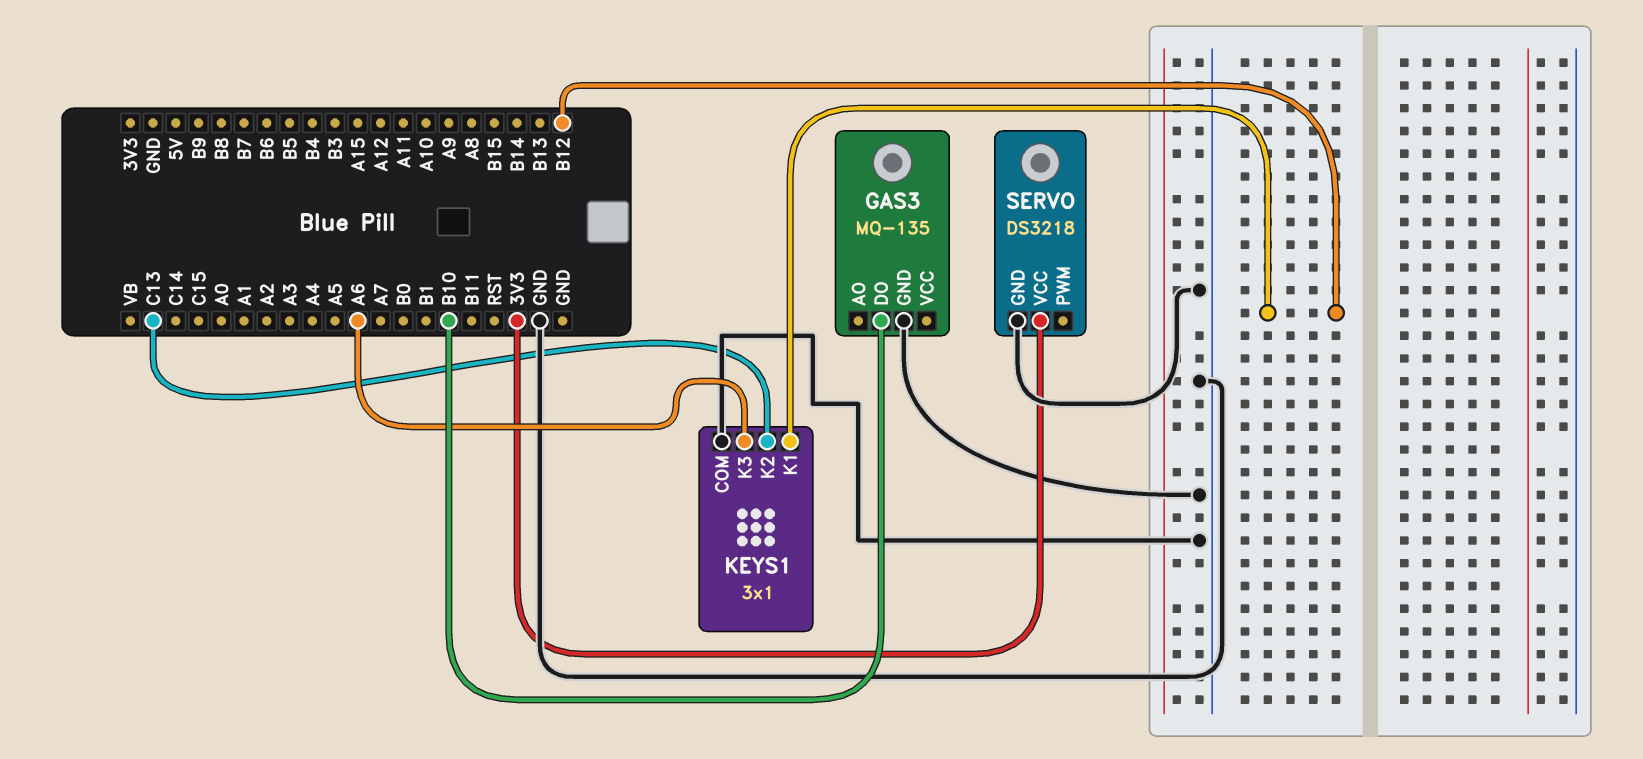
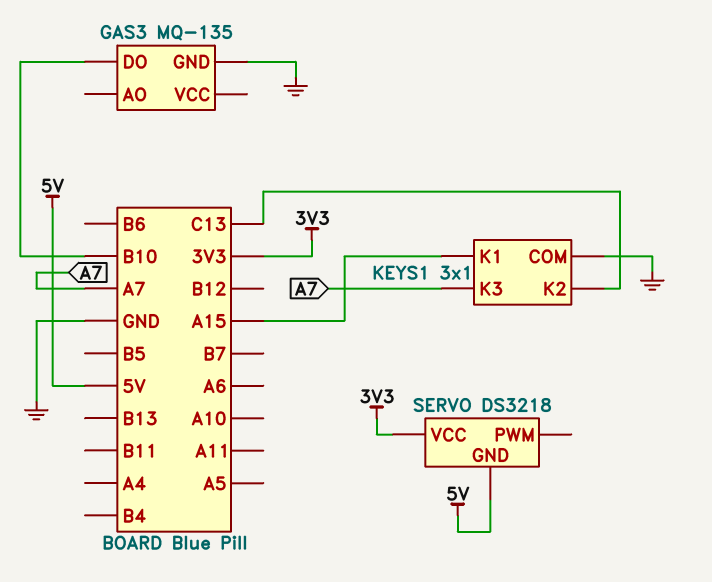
KEYS1 pin K1: B12 -> A15
KEYS1 pin K3: A6 -> A7
SERVO pin GND: GND -> 5V

